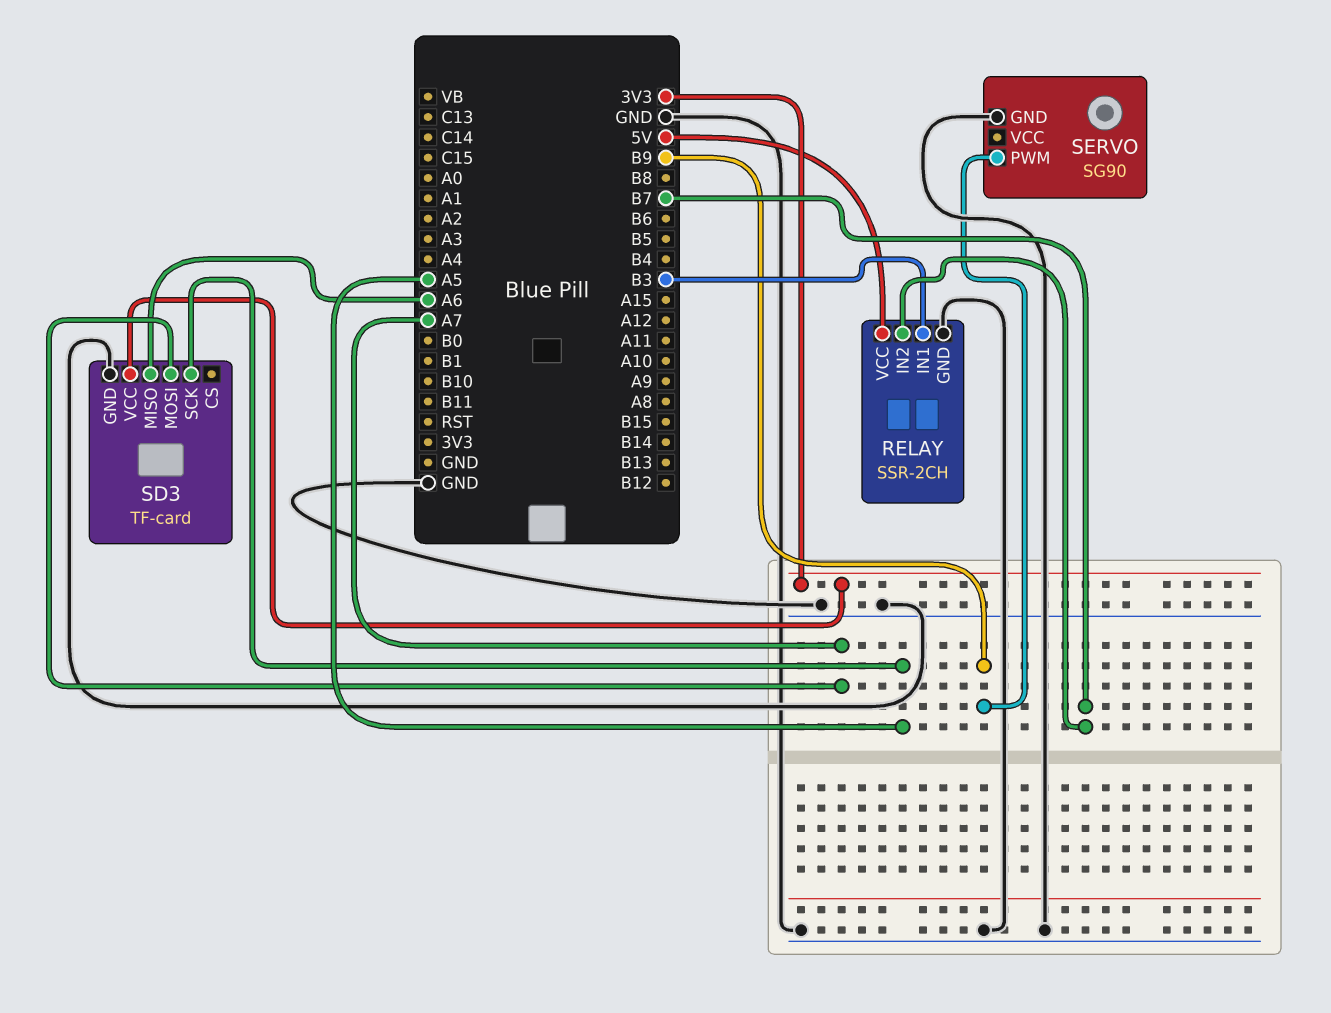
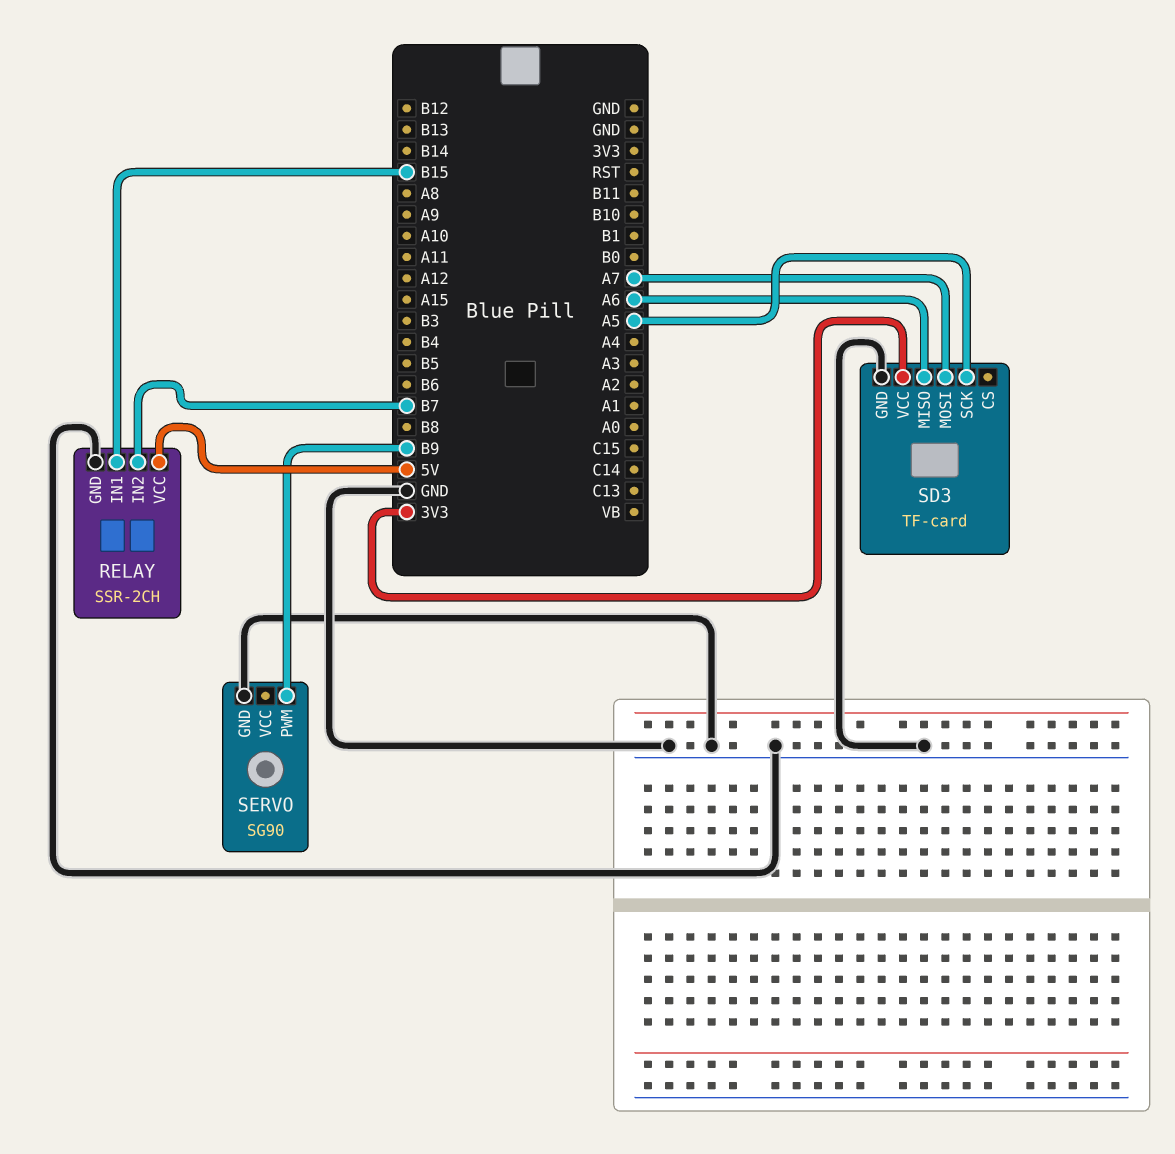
RELAY pin IN1: B3 -> B15

